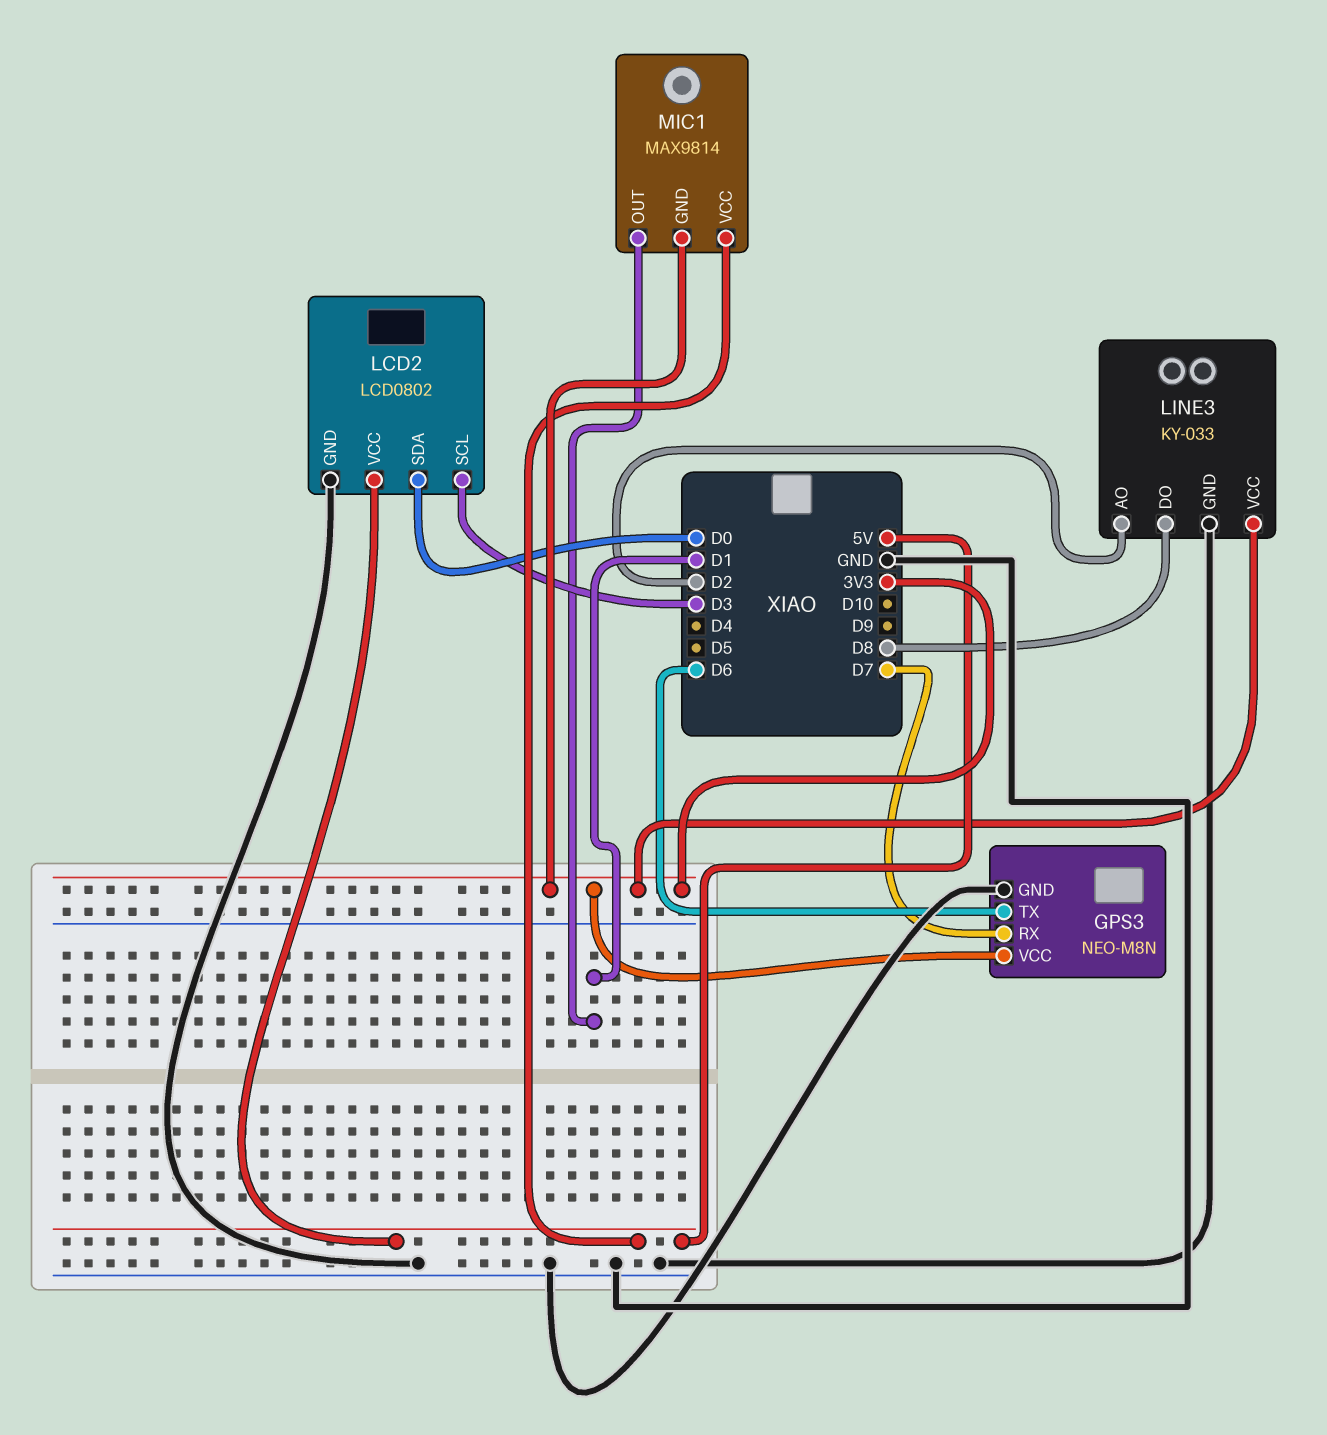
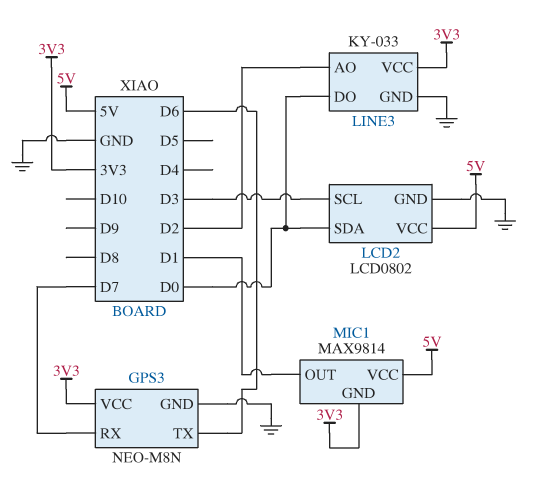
LINE3 pin DO: D8 -> D0

